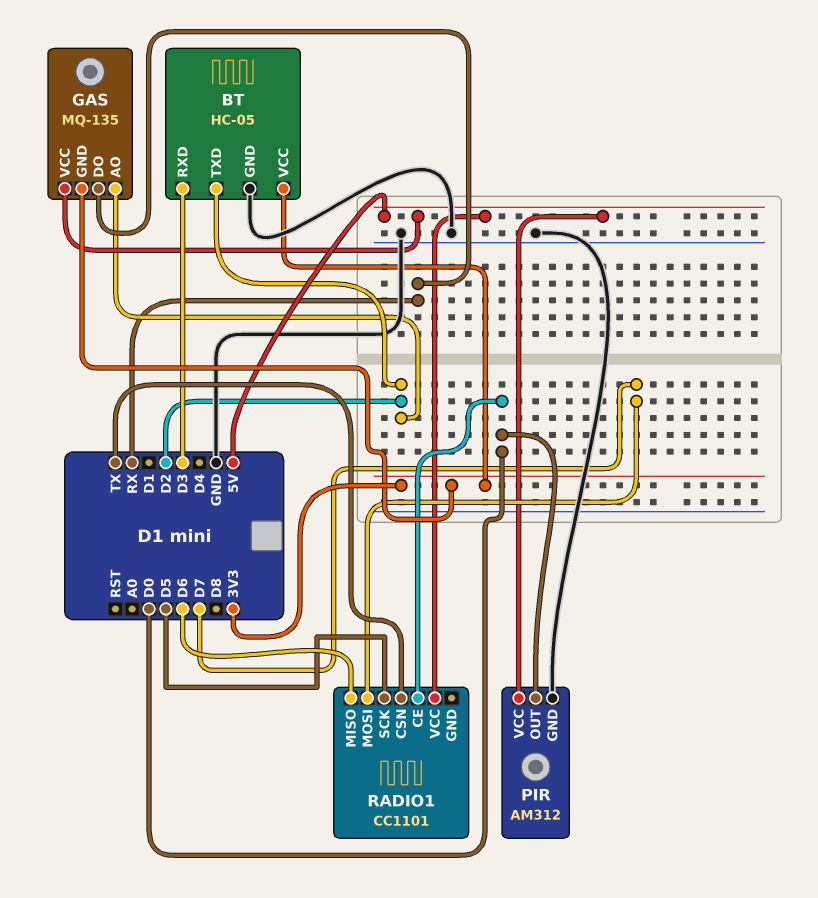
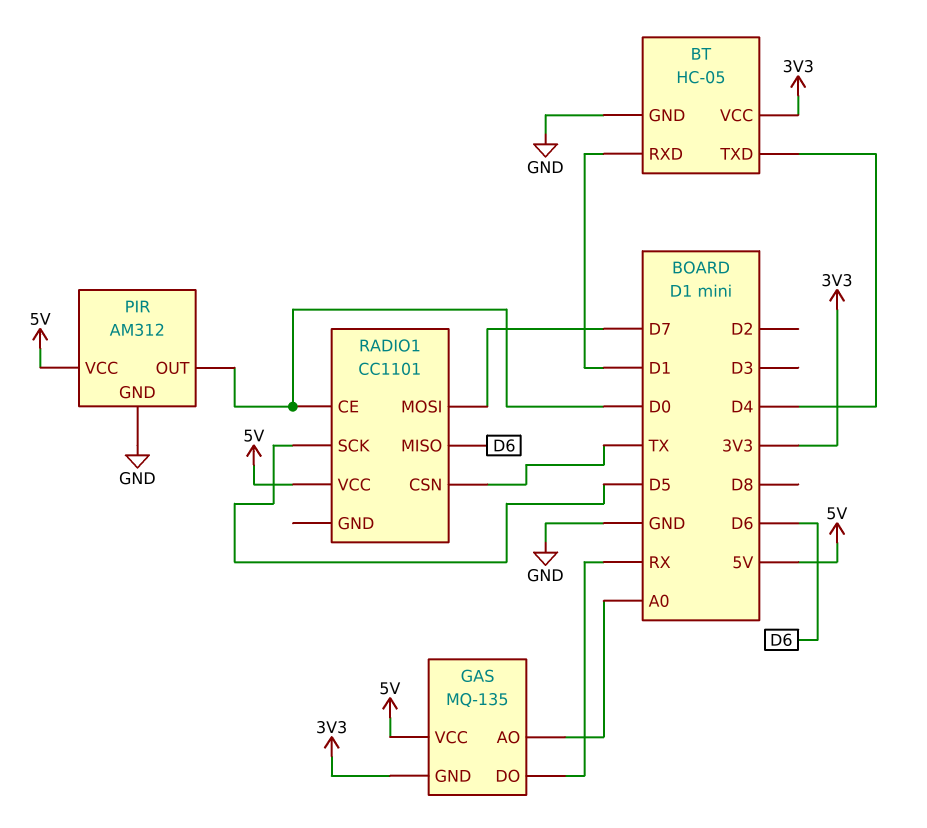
BT pin RXD: D3 -> D1
BT pin TXD: D2 -> D4
GAS pin AO: D2 -> A0

